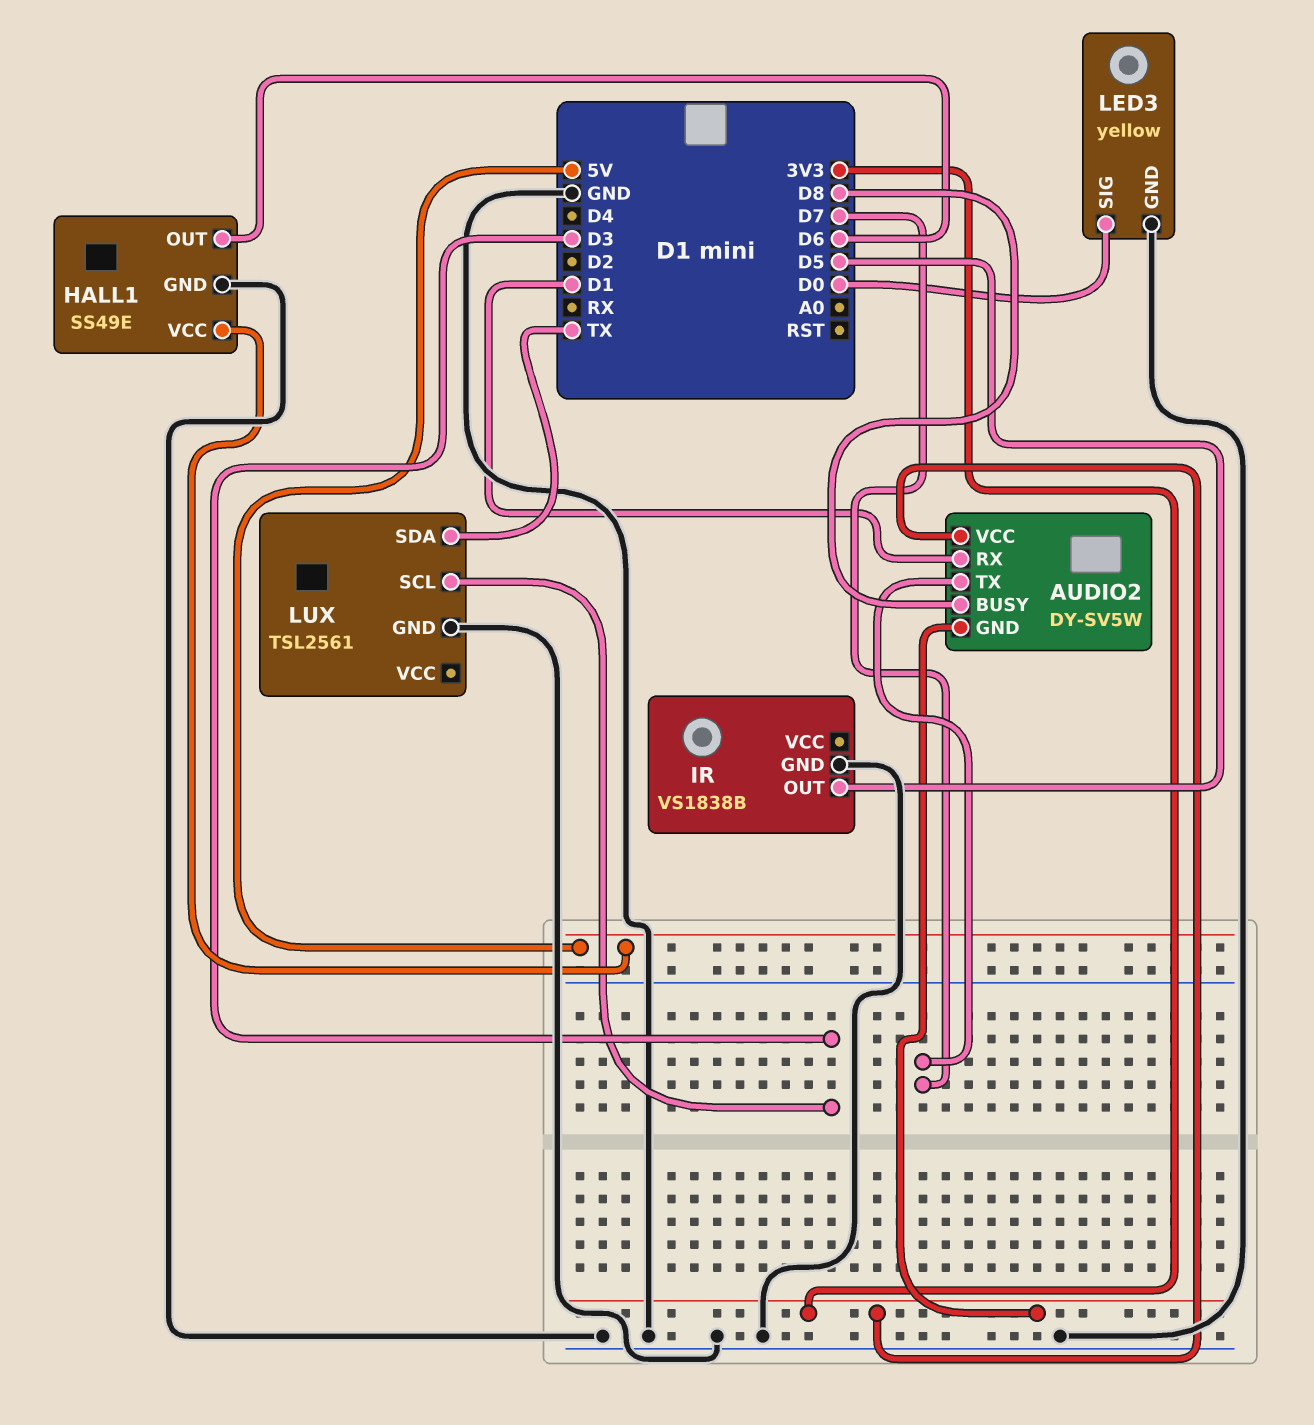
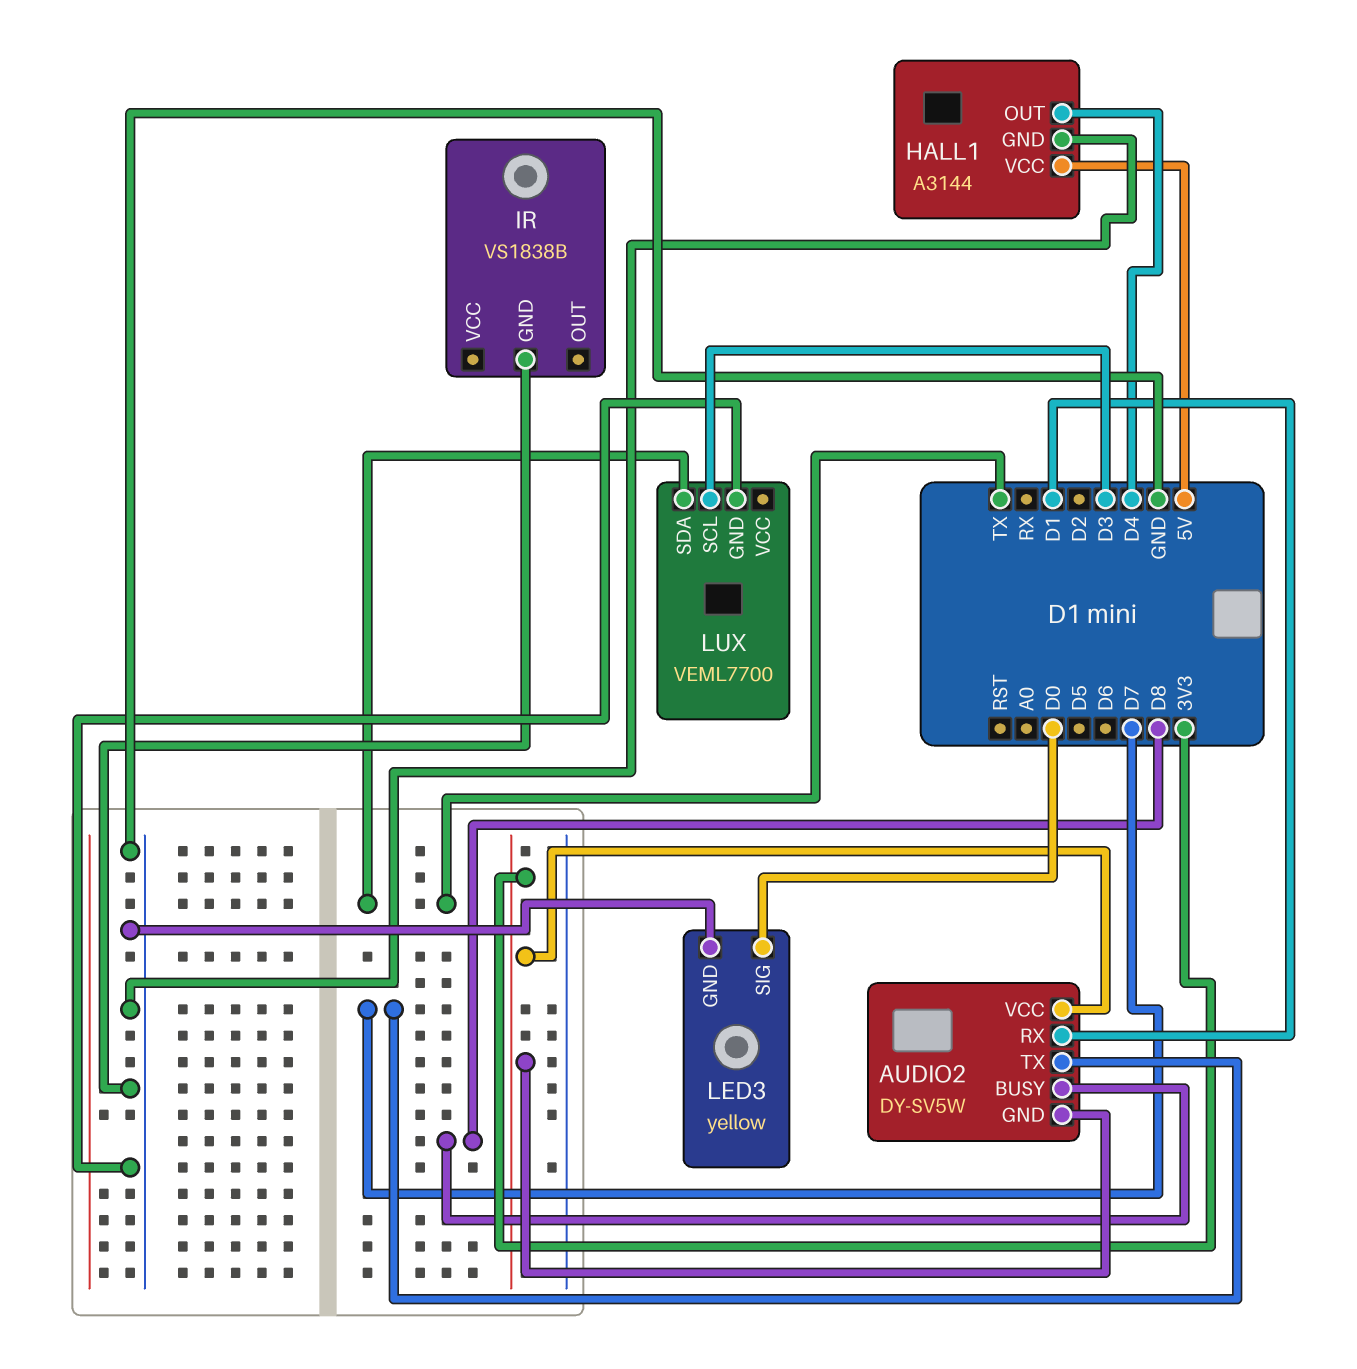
HALL1: SS49E -> A3144
HALL1 pin OUT: D6 -> D4
IR pin OUT: D5 -> none
LUX: TSL2561 -> VEML7700

